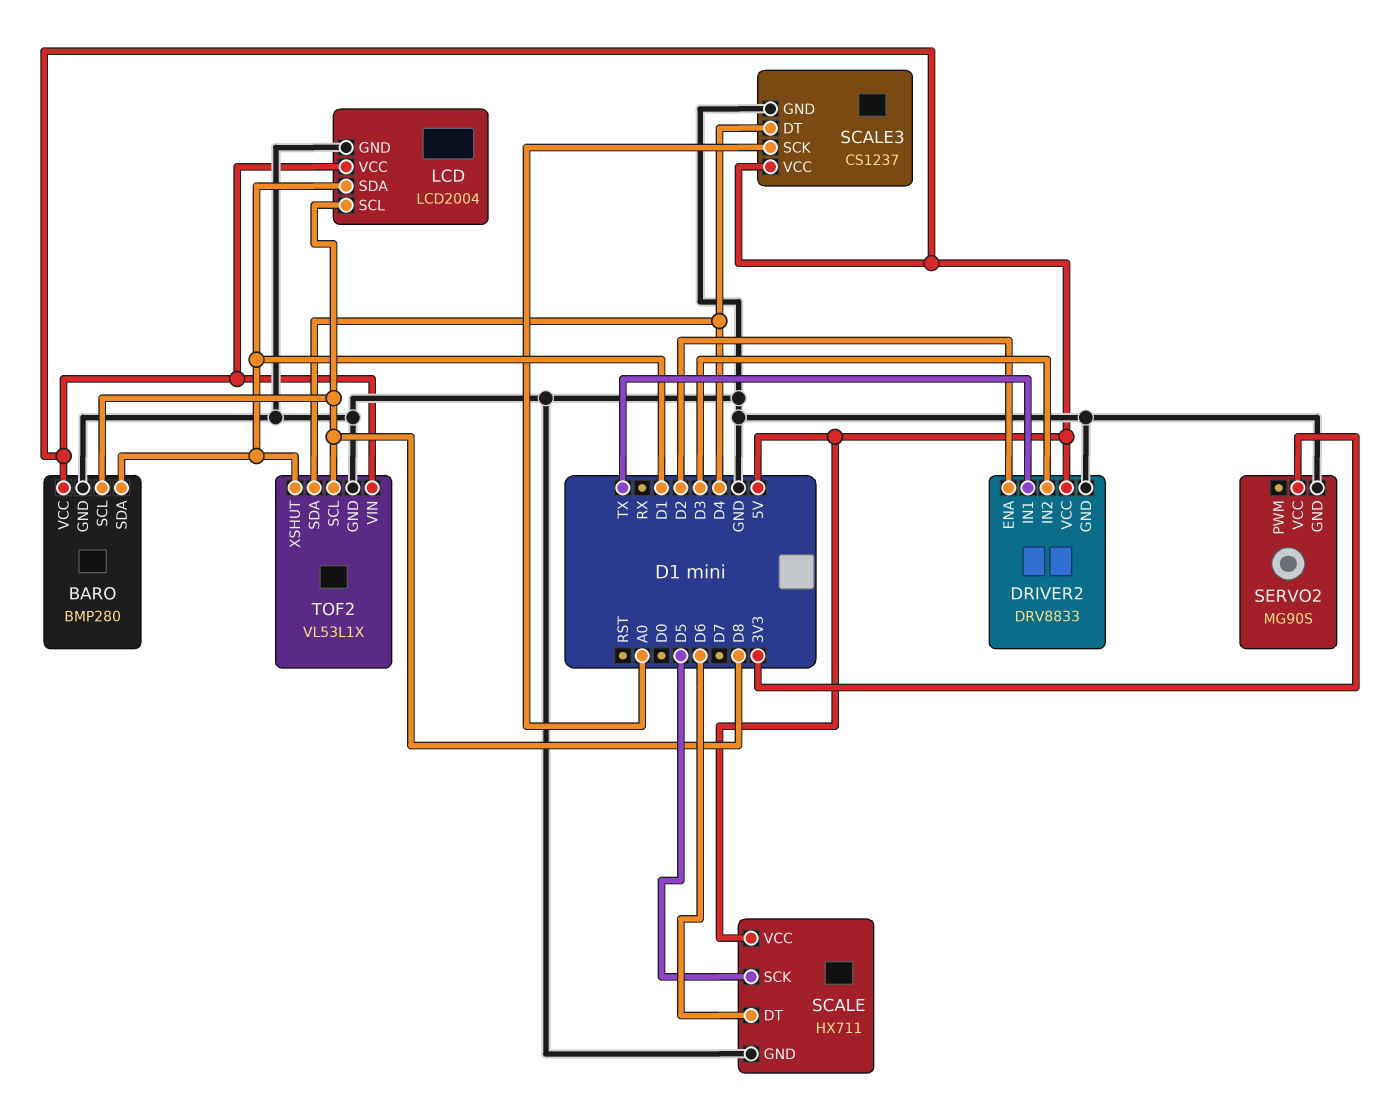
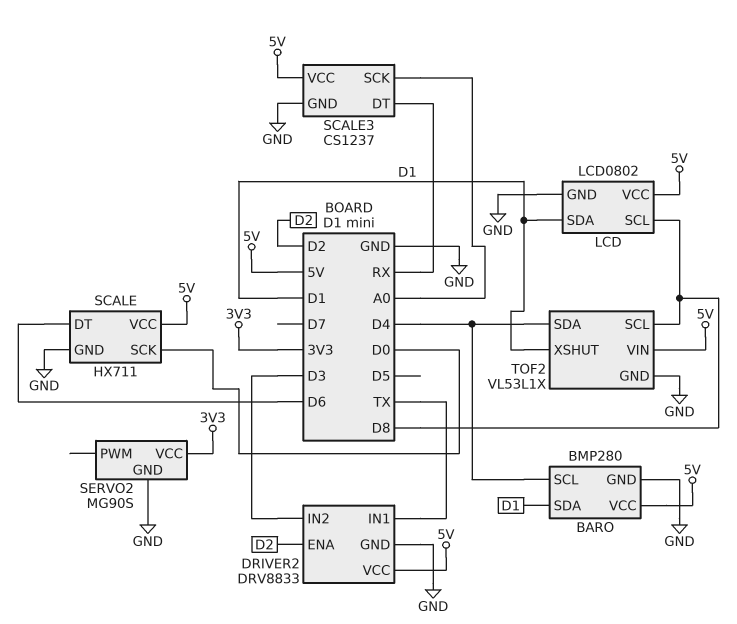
BARO pin SCL: D8 -> D4
LCD: LCD2004 -> LCD0802
SCALE pin SCK: D5 -> D0
SCALE3 pin DT: D4 -> RX

